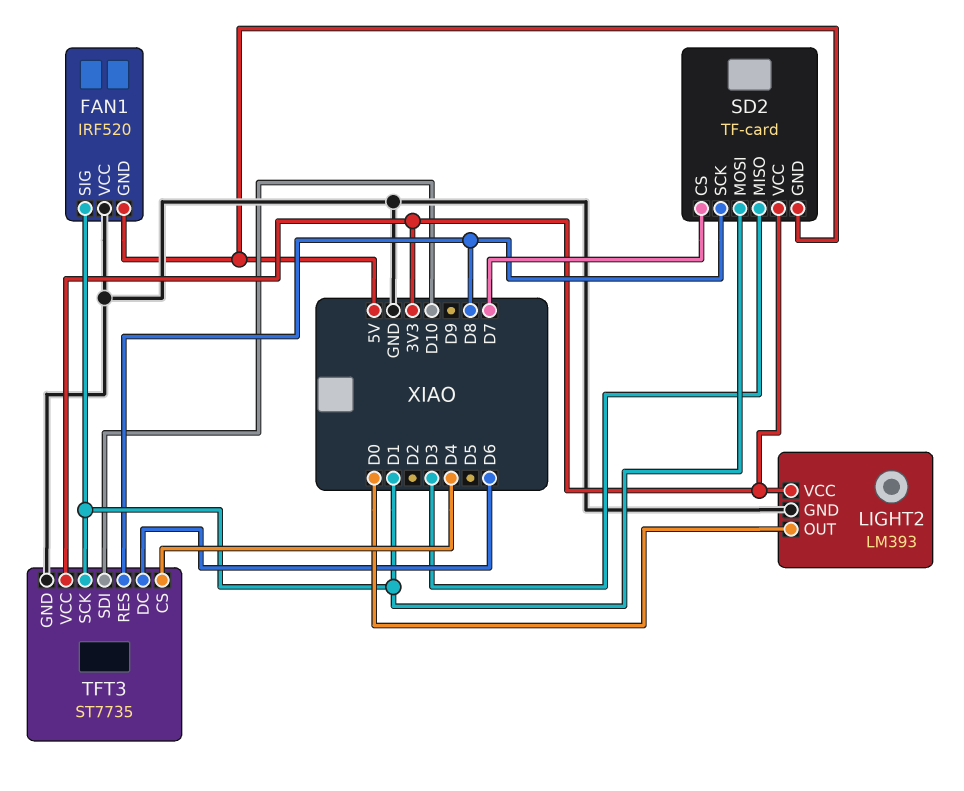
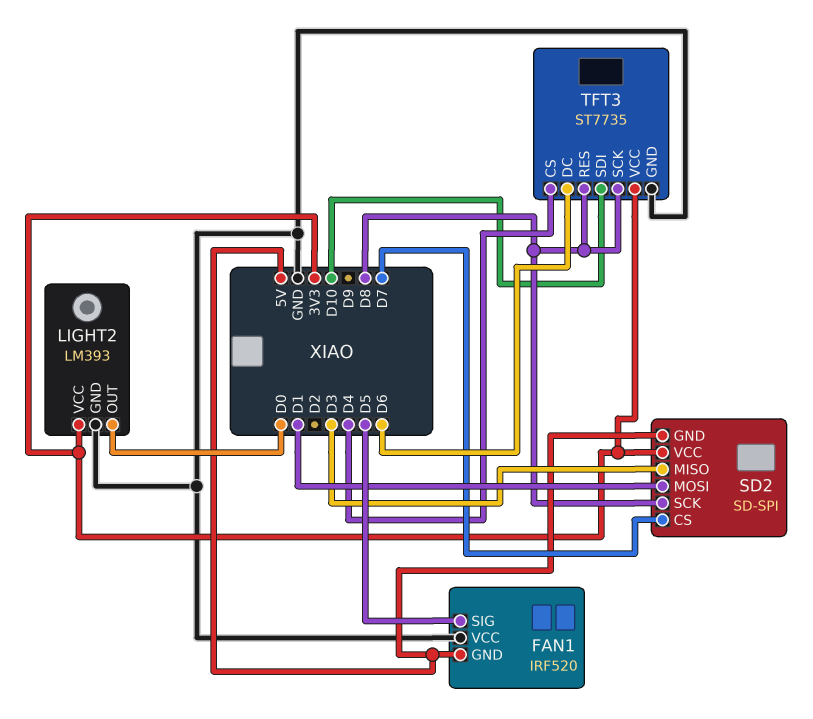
FAN1 pin SIG: D1 -> D5
SD2: TF-card -> SD-SPI
TFT3 pin SCK: D1 -> D8

